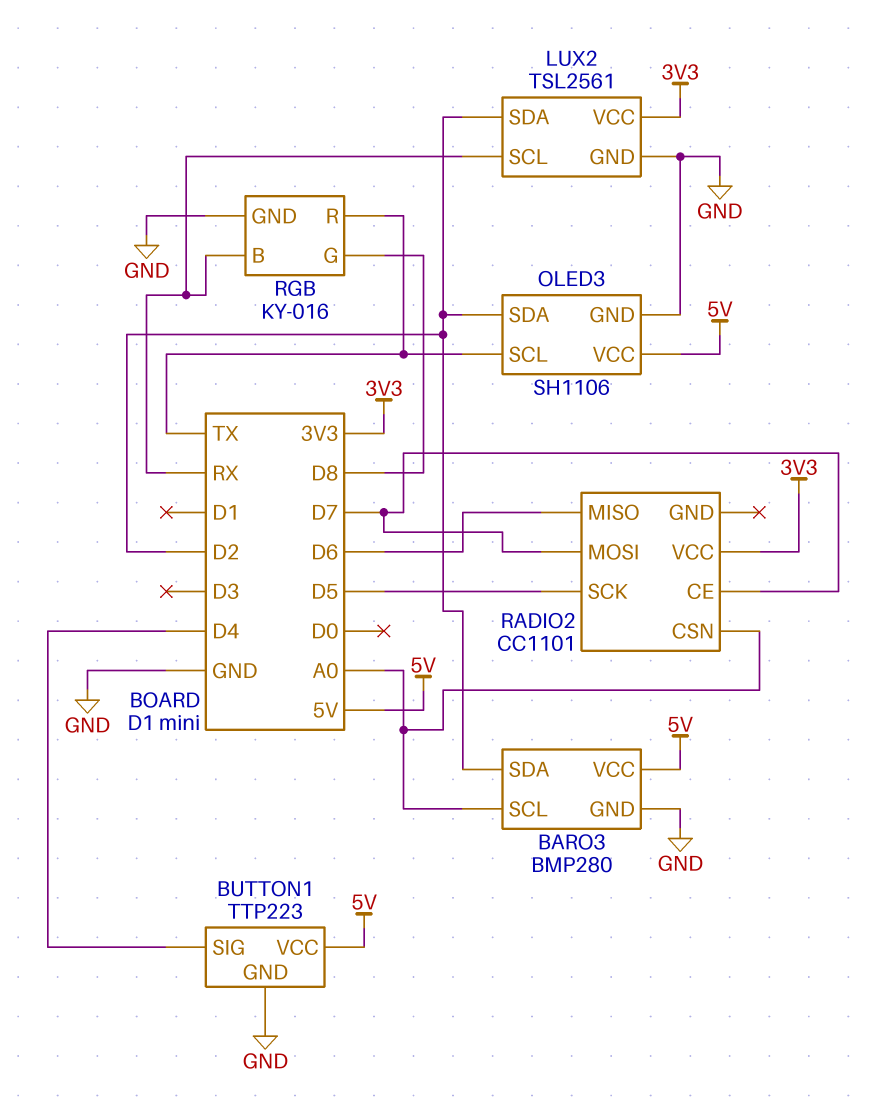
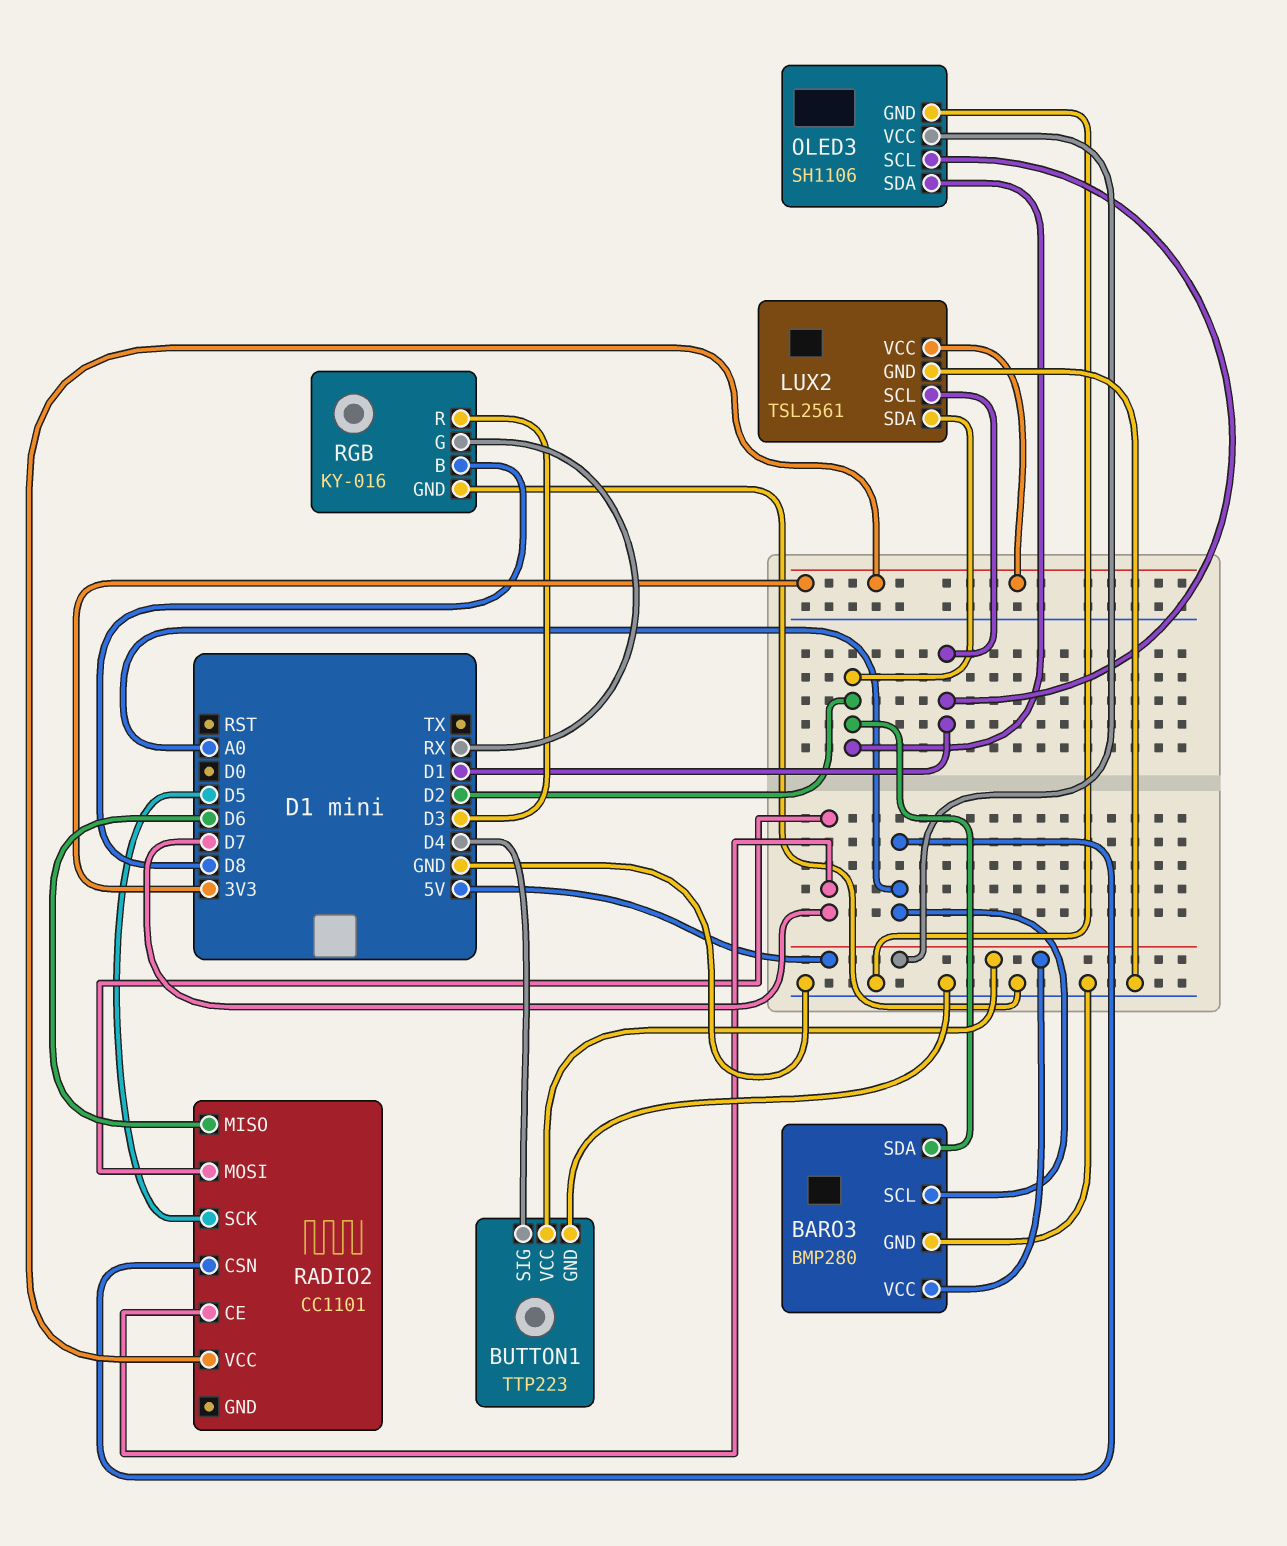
LUX2 pin SCL: RX -> D1
OLED3 pin SCL: TX -> D1
RGB pin B: RX -> D8
RGB pin G: D8 -> RX
RGB pin R: TX -> D3

